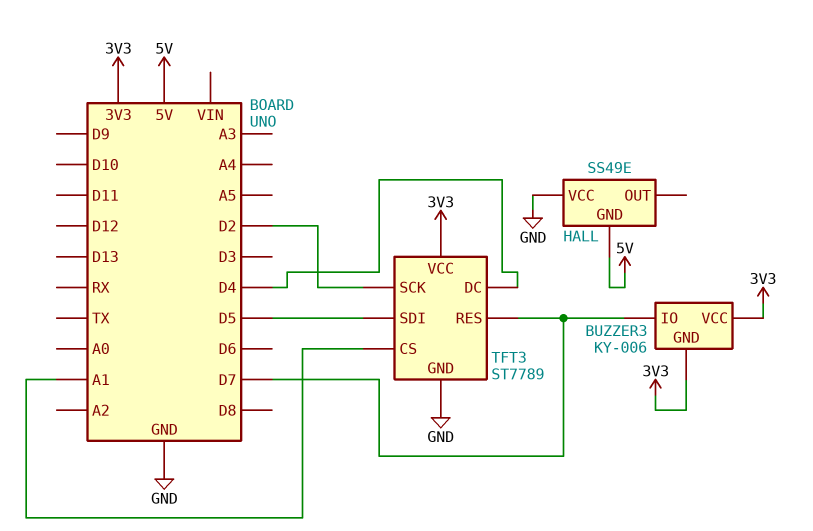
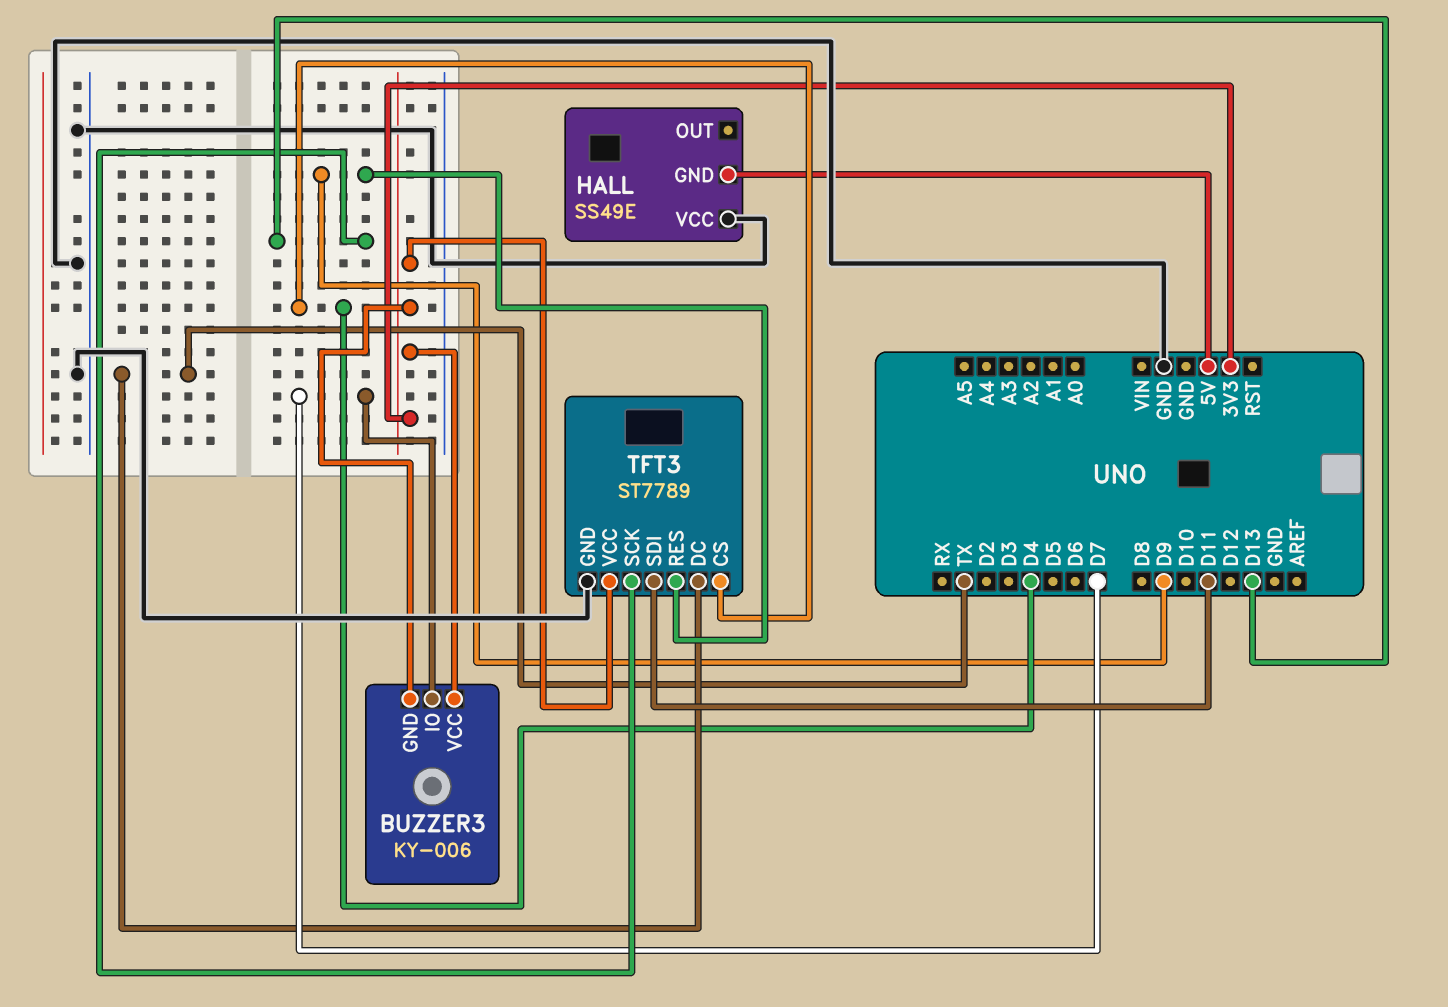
TFT3 pin CS: A1 -> D4
TFT3 pin DC: D4 -> TX
TFT3 pin RES: D7 -> D9
TFT3 pin SCK: D2 -> D13
TFT3 pin SDI: D5 -> D11

